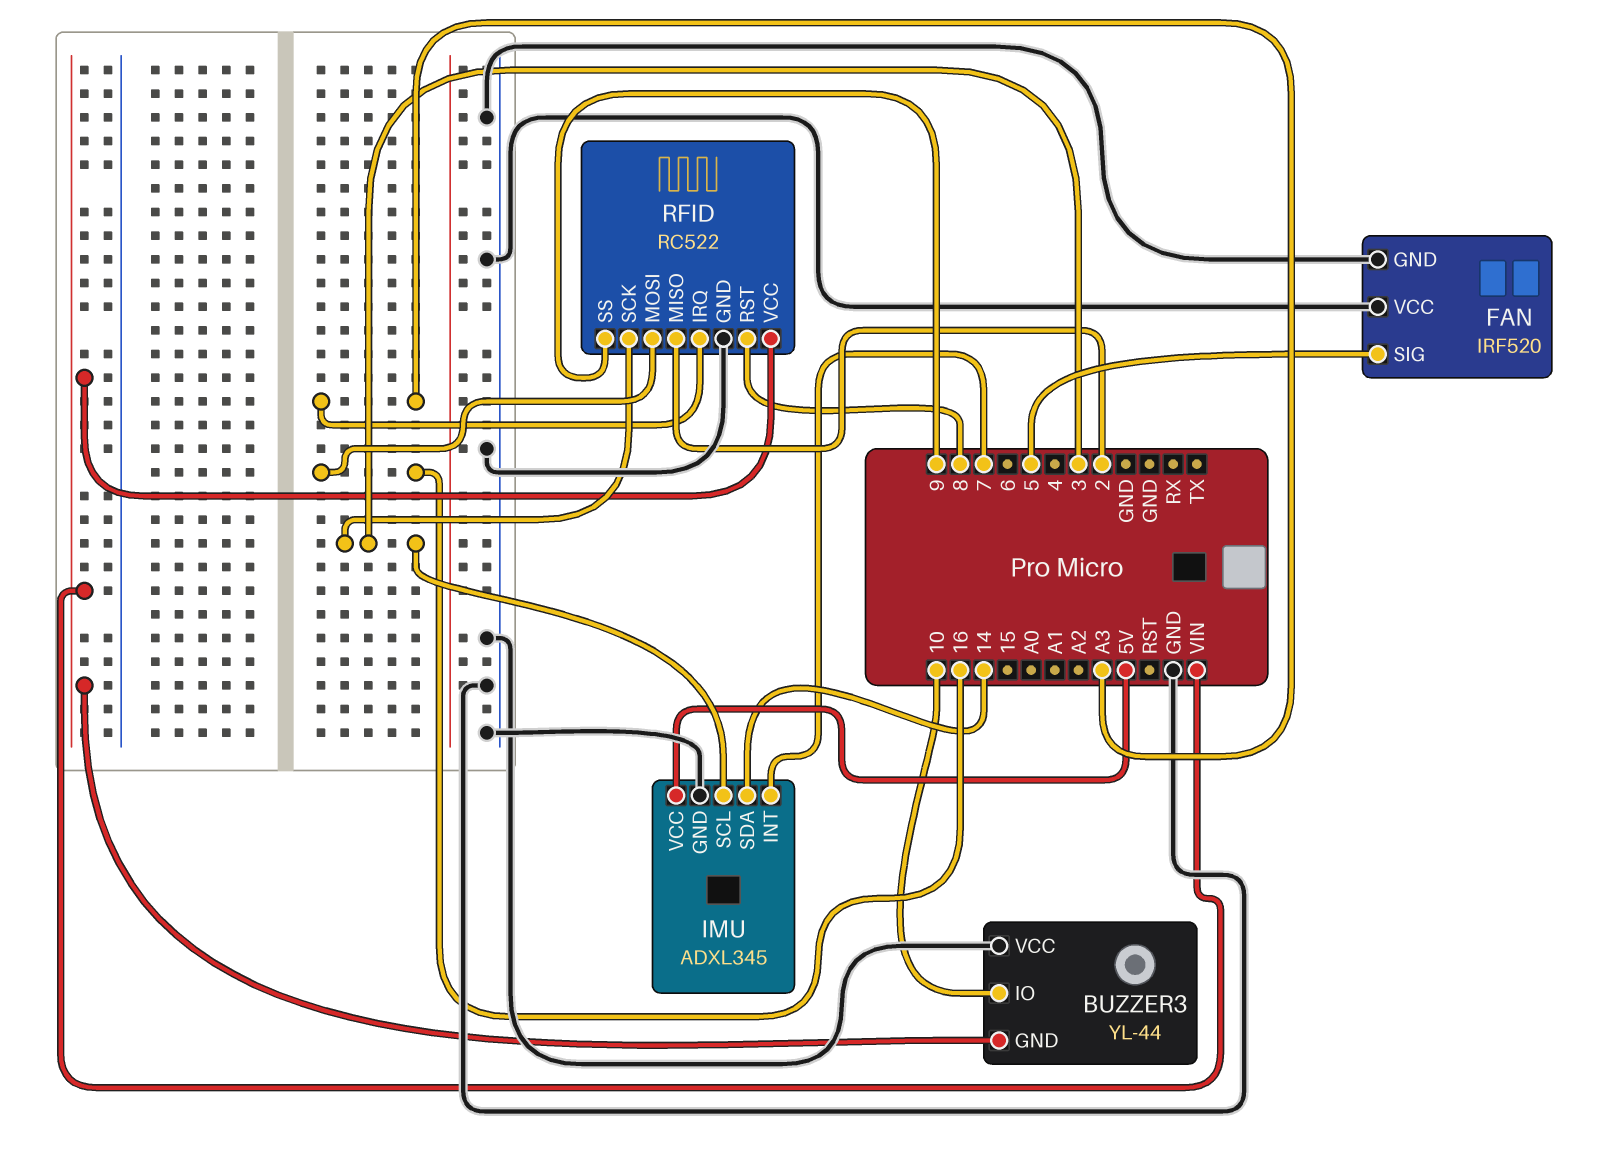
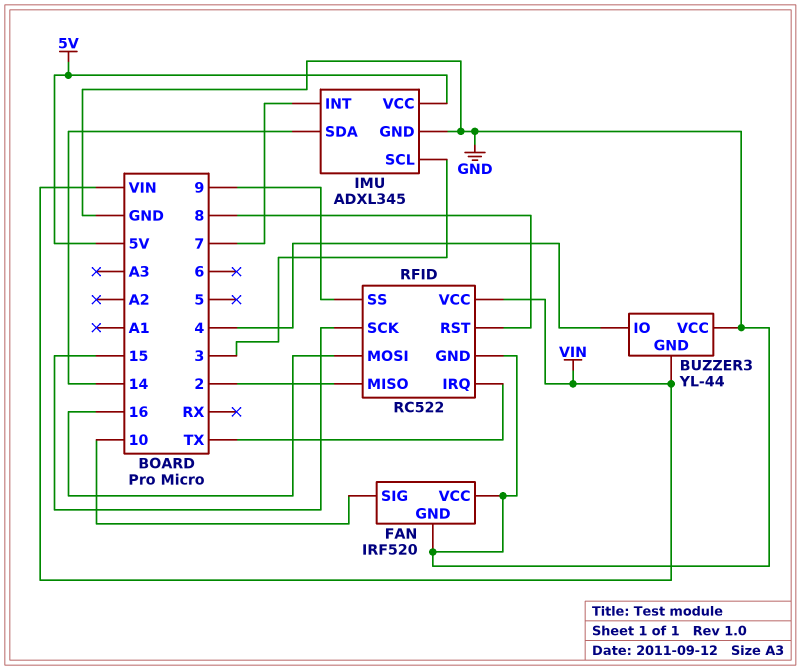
BUZZER3 pin IO: 10 -> 4
FAN pin SIG: 5 -> 10
RFID pin IRQ: A3 -> TX
RFID pin SCK: 3 -> 15

